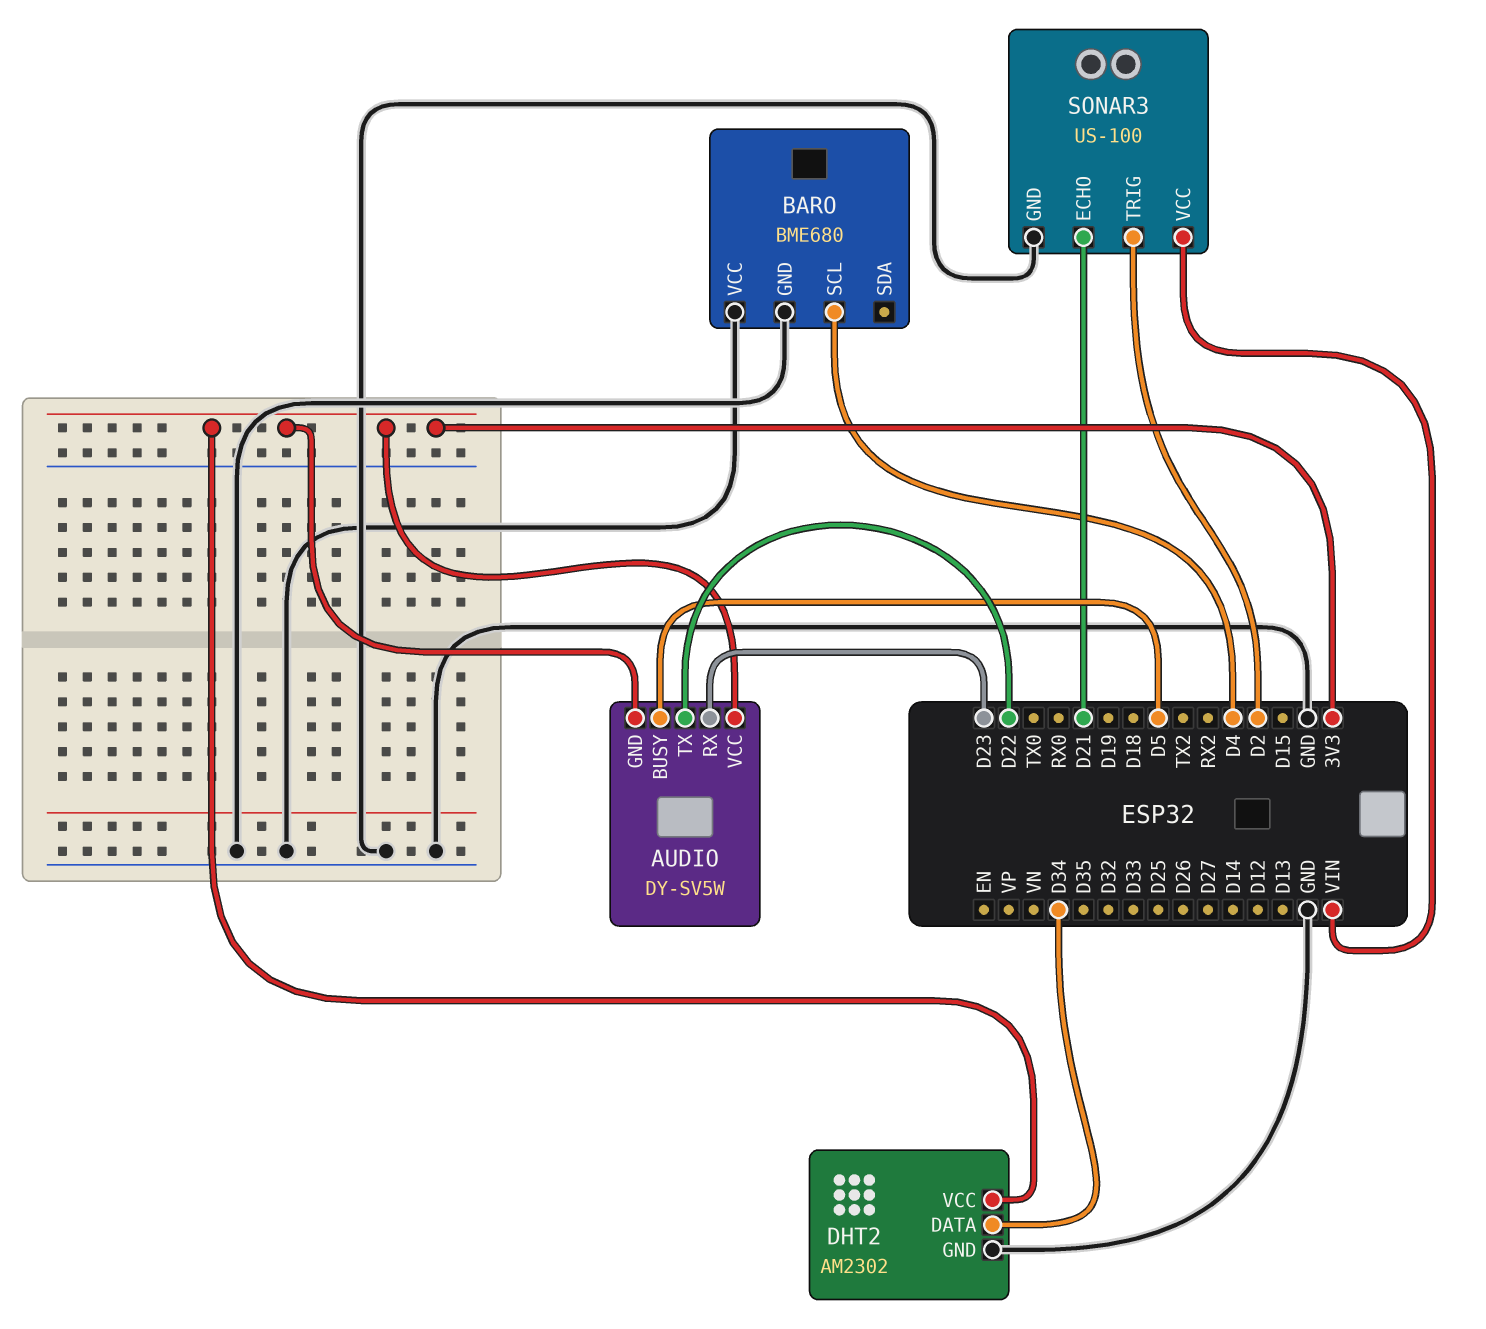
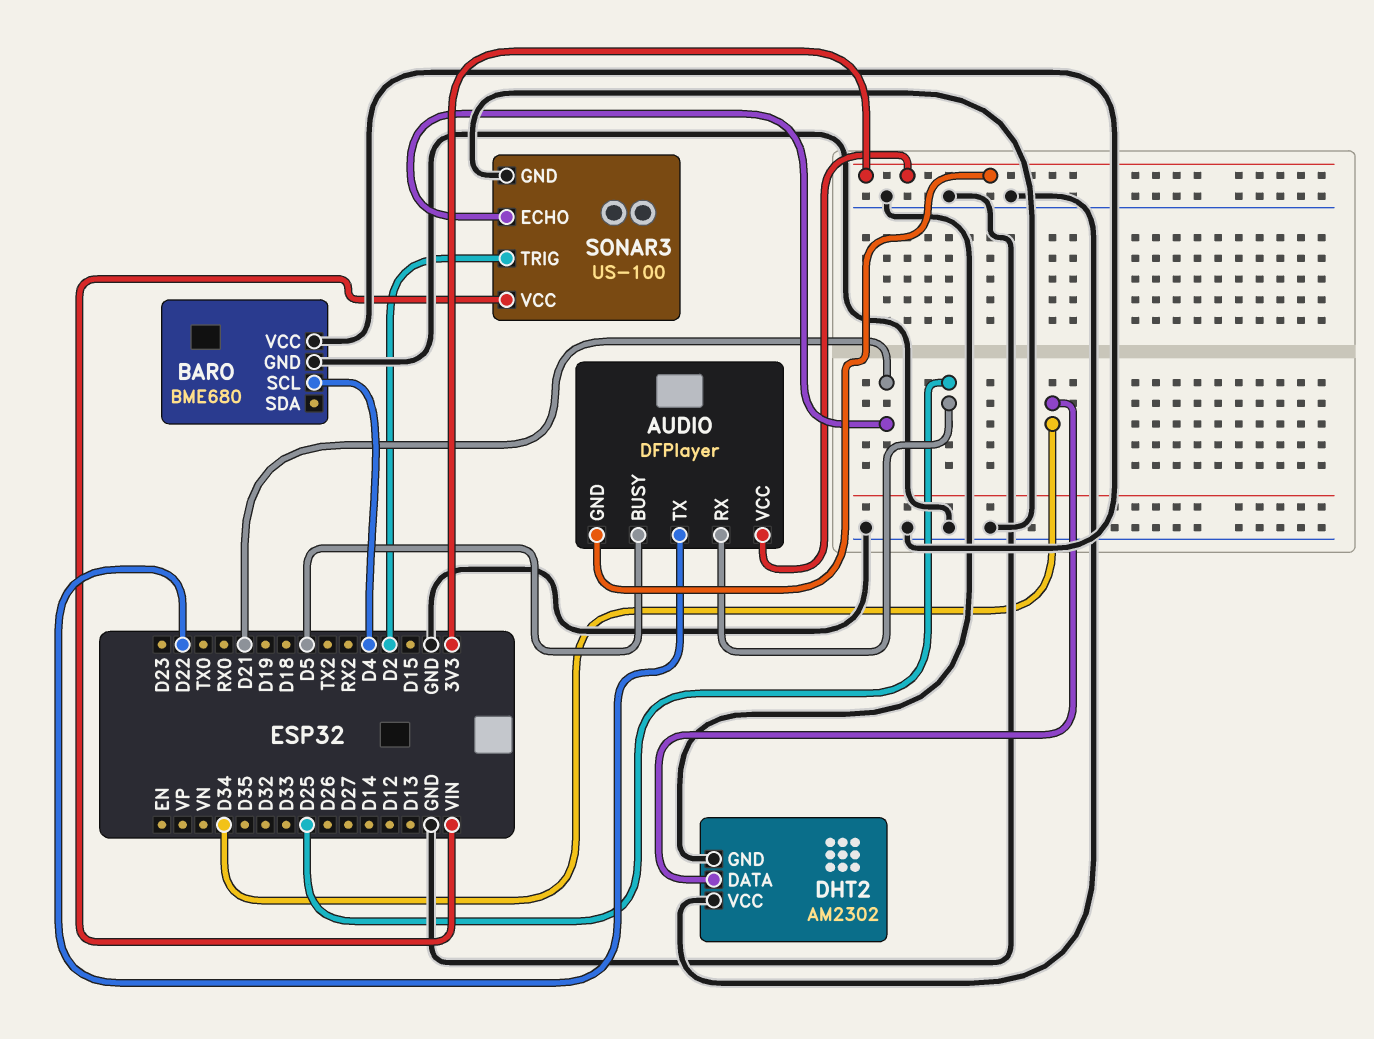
AUDIO: DY-SV5W -> DFPlayer
AUDIO pin RX: D23 -> D25
DHT2 pin VCC: 3V3 -> GND

